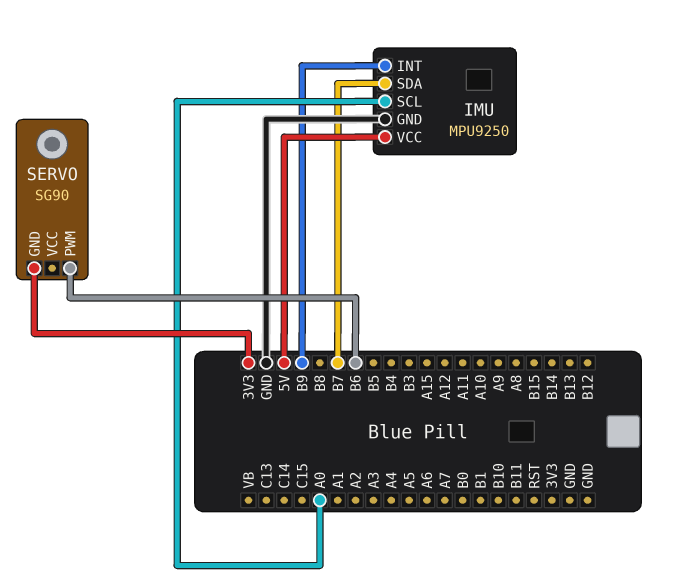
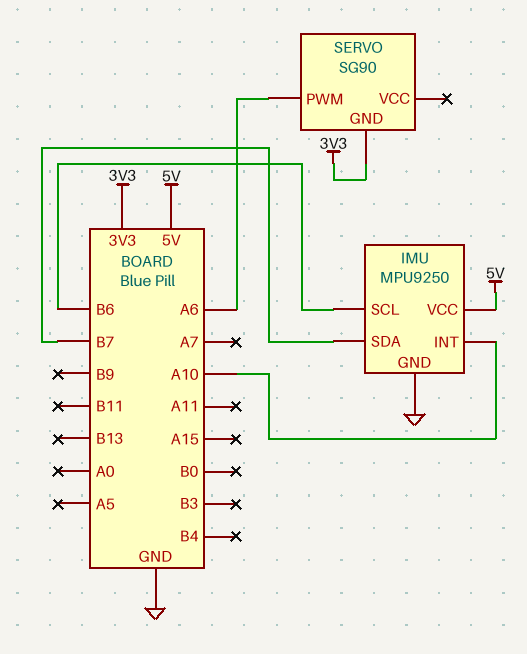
IMU pin INT: B9 -> A10
IMU pin SCL: A0 -> B6
SERVO pin PWM: B6 -> A6

